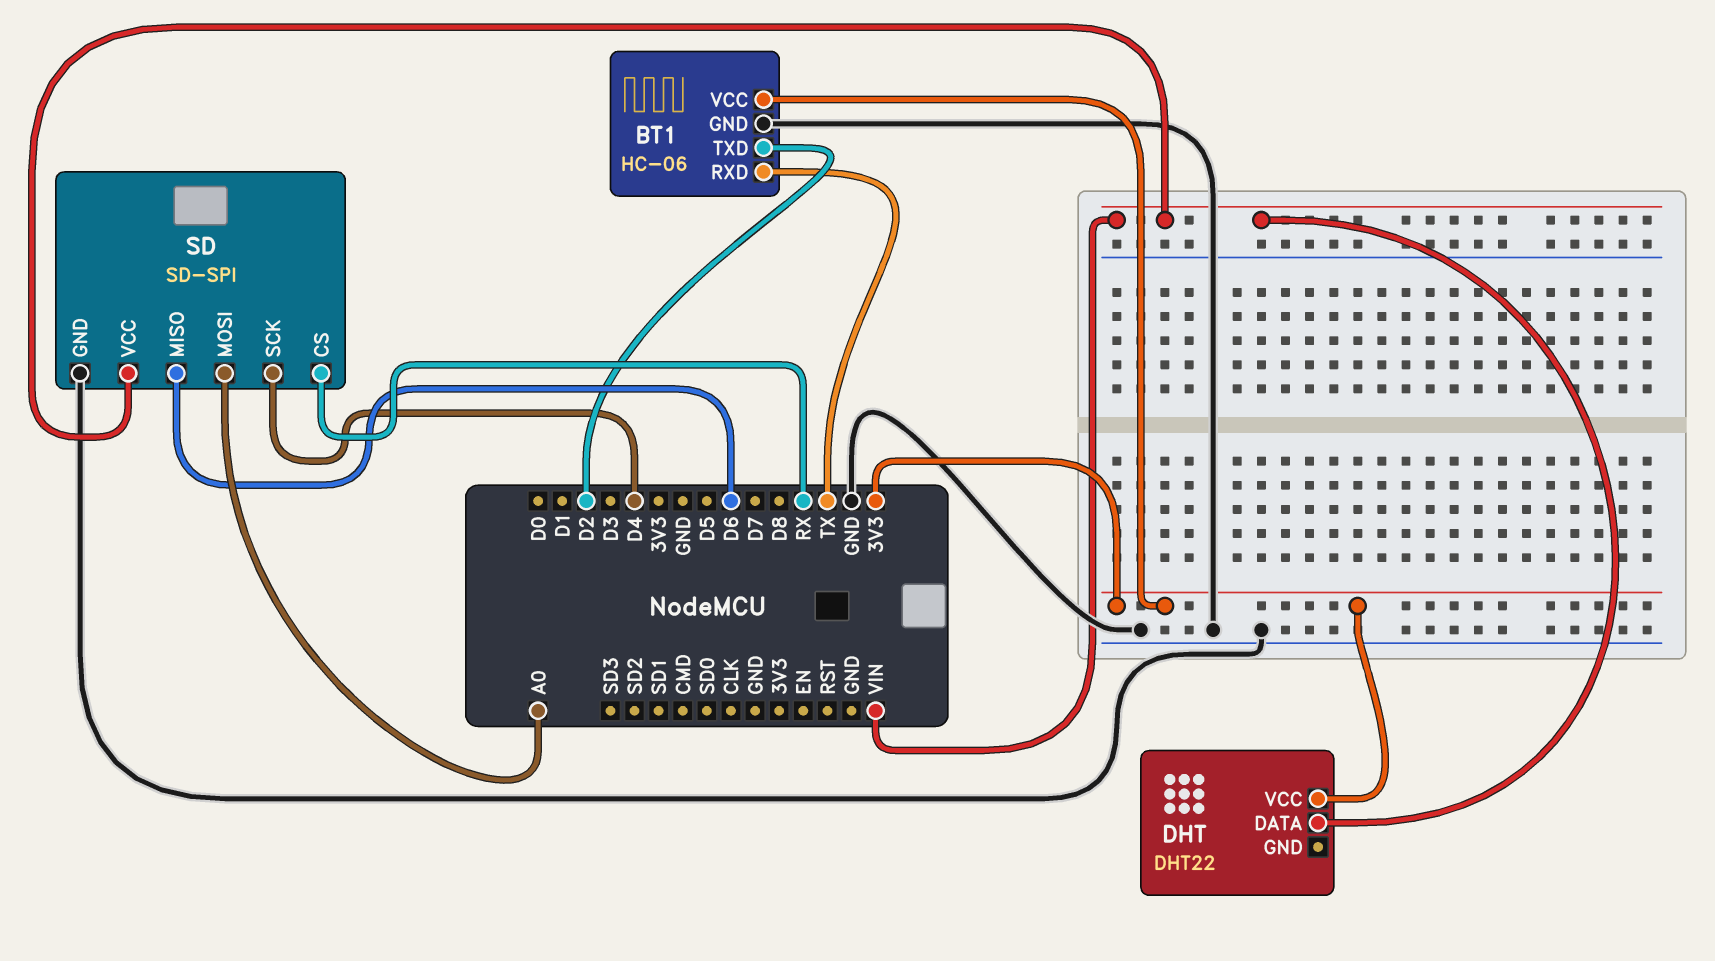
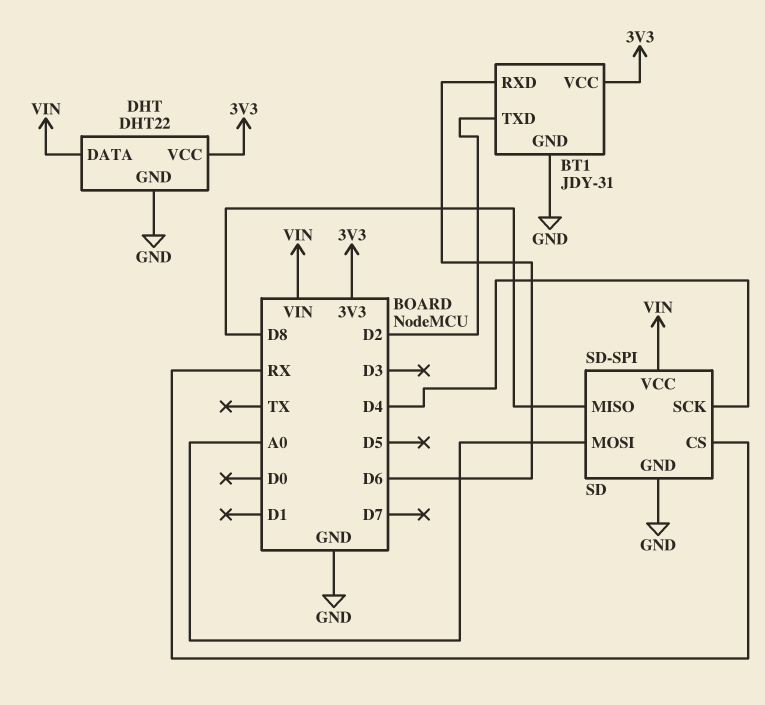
BT1: HC-06 -> JDY-31
BT1 pin RXD: TX -> D6
DHT pin GND: none -> GND
SD pin MISO: D6 -> D8

